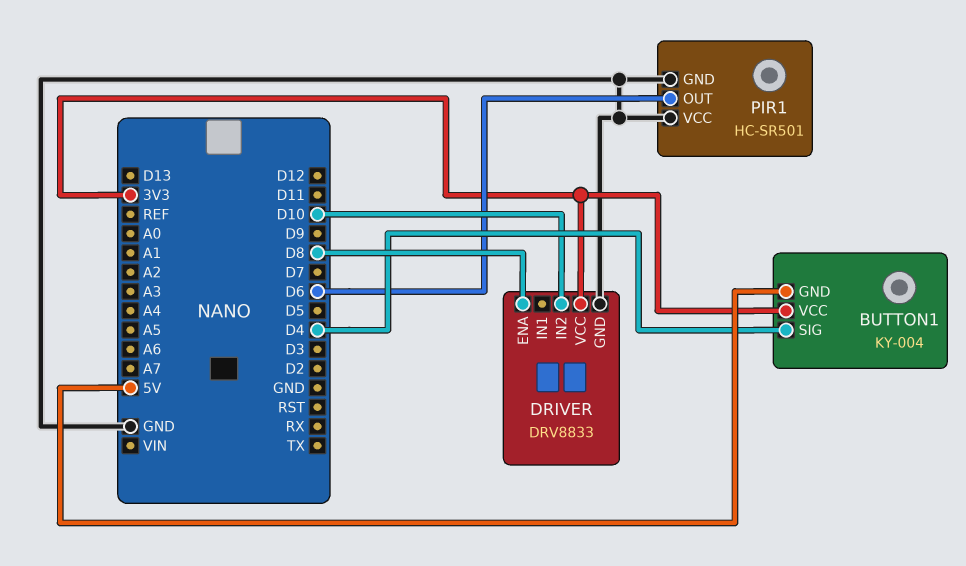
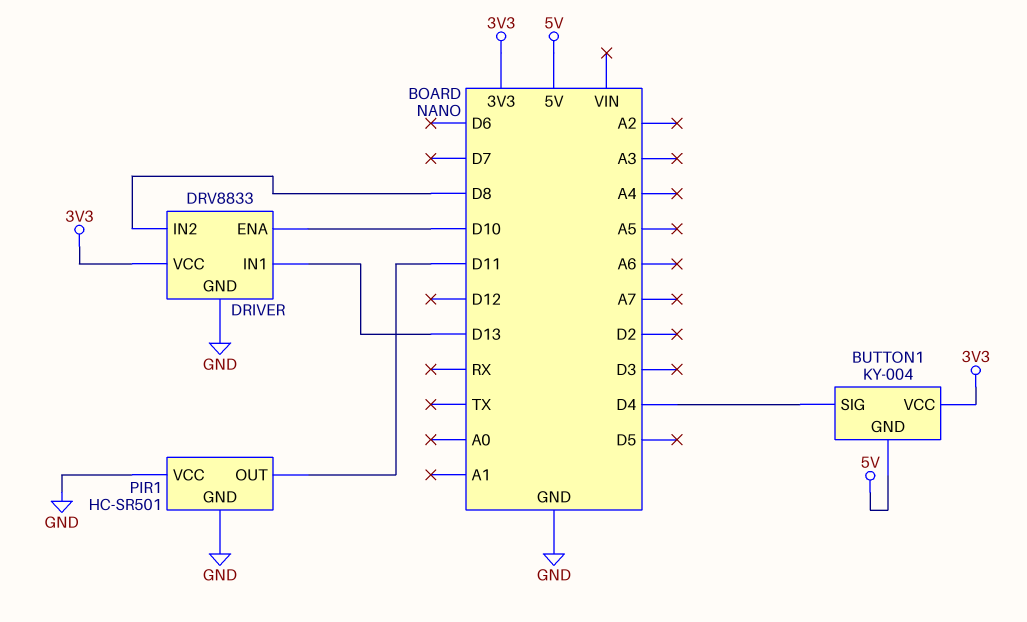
DRIVER pin ENA: D8 -> D10
DRIVER pin IN1: none -> D13
DRIVER pin IN2: D10 -> D8
PIR1 pin OUT: D6 -> D11

